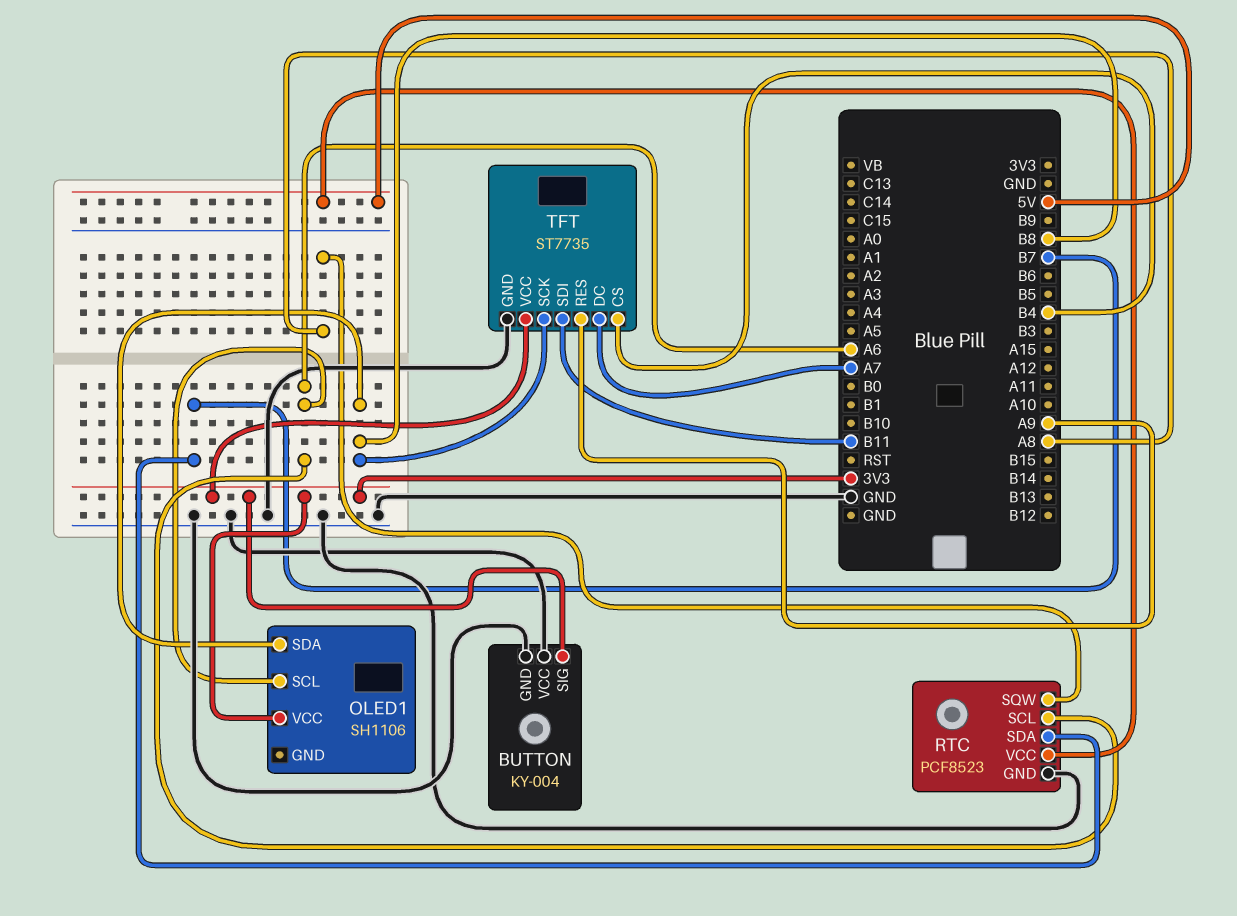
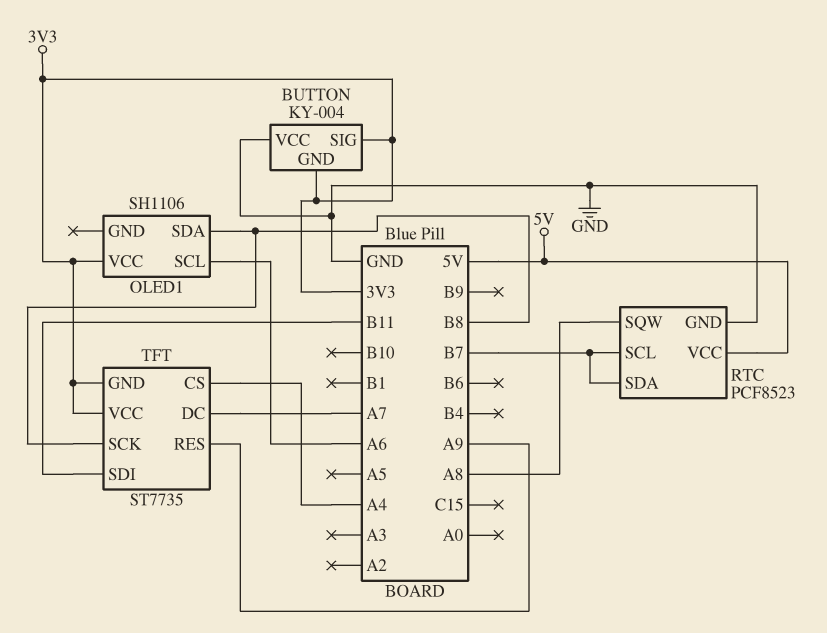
BUTTON pin GND: GND -> 3V3
RTC pin SCL: A6 -> B7
TFT pin CS: B4 -> A4
TFT pin GND: GND -> 3V3

